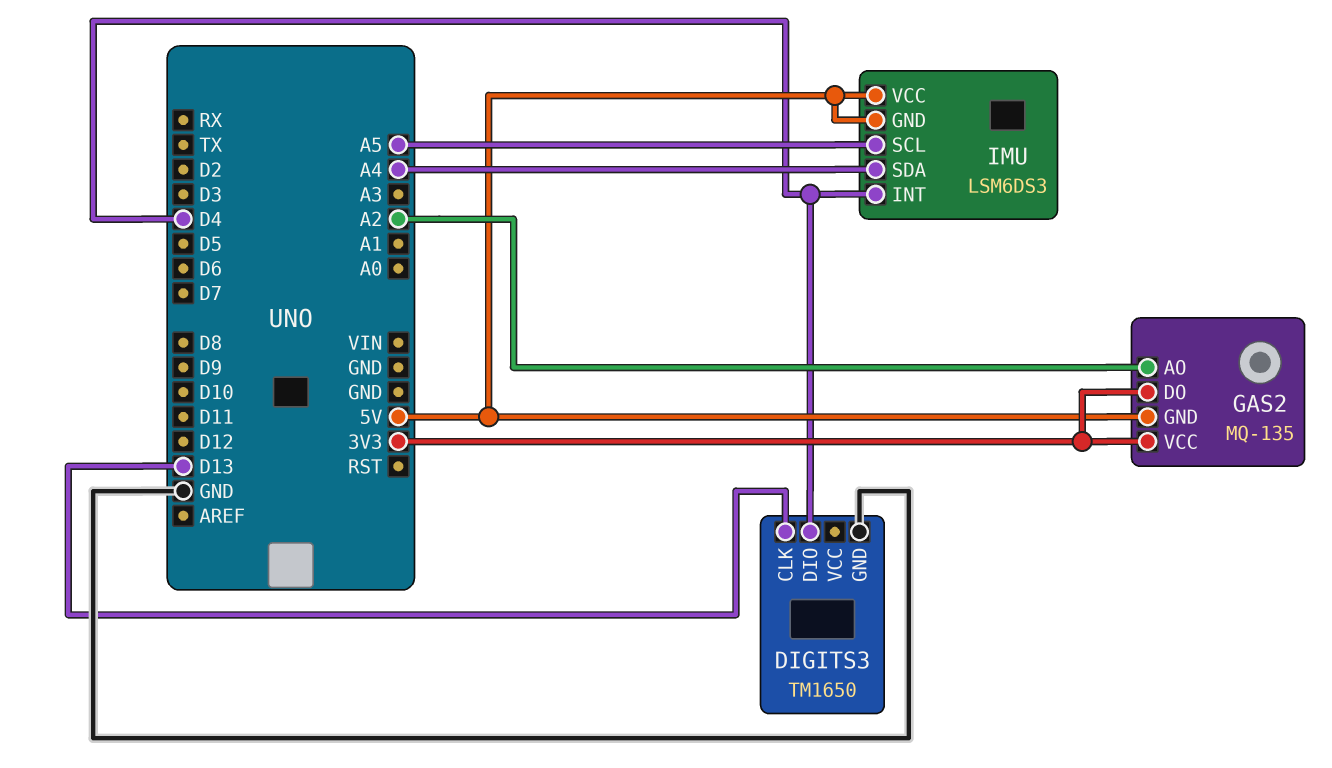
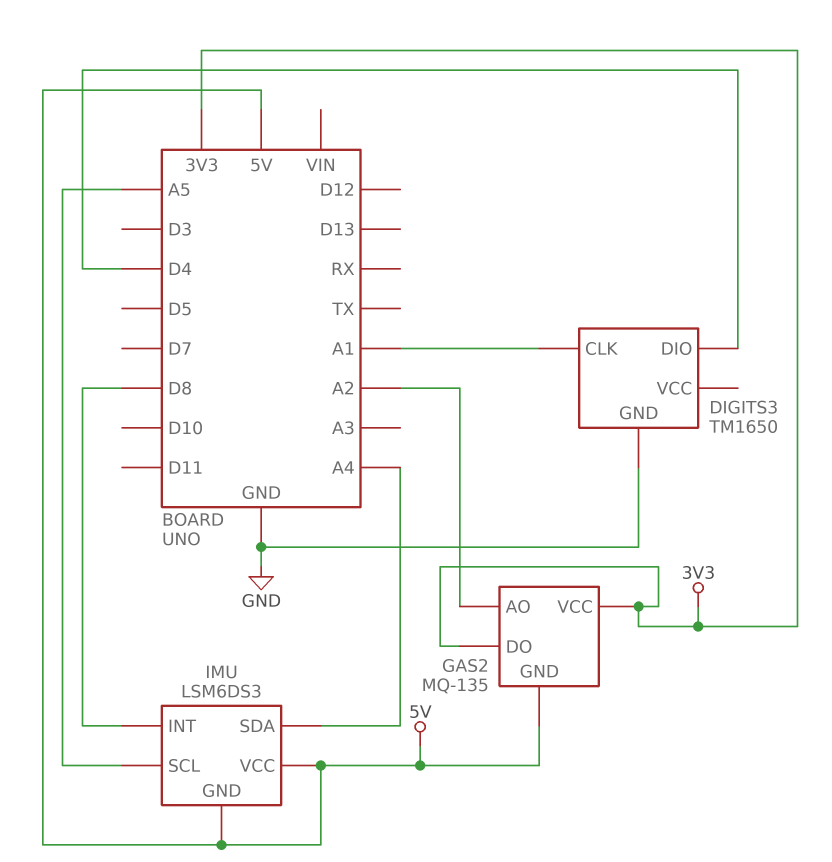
DIGITS3 pin CLK: D13 -> A1
IMU pin INT: D4 -> D8

